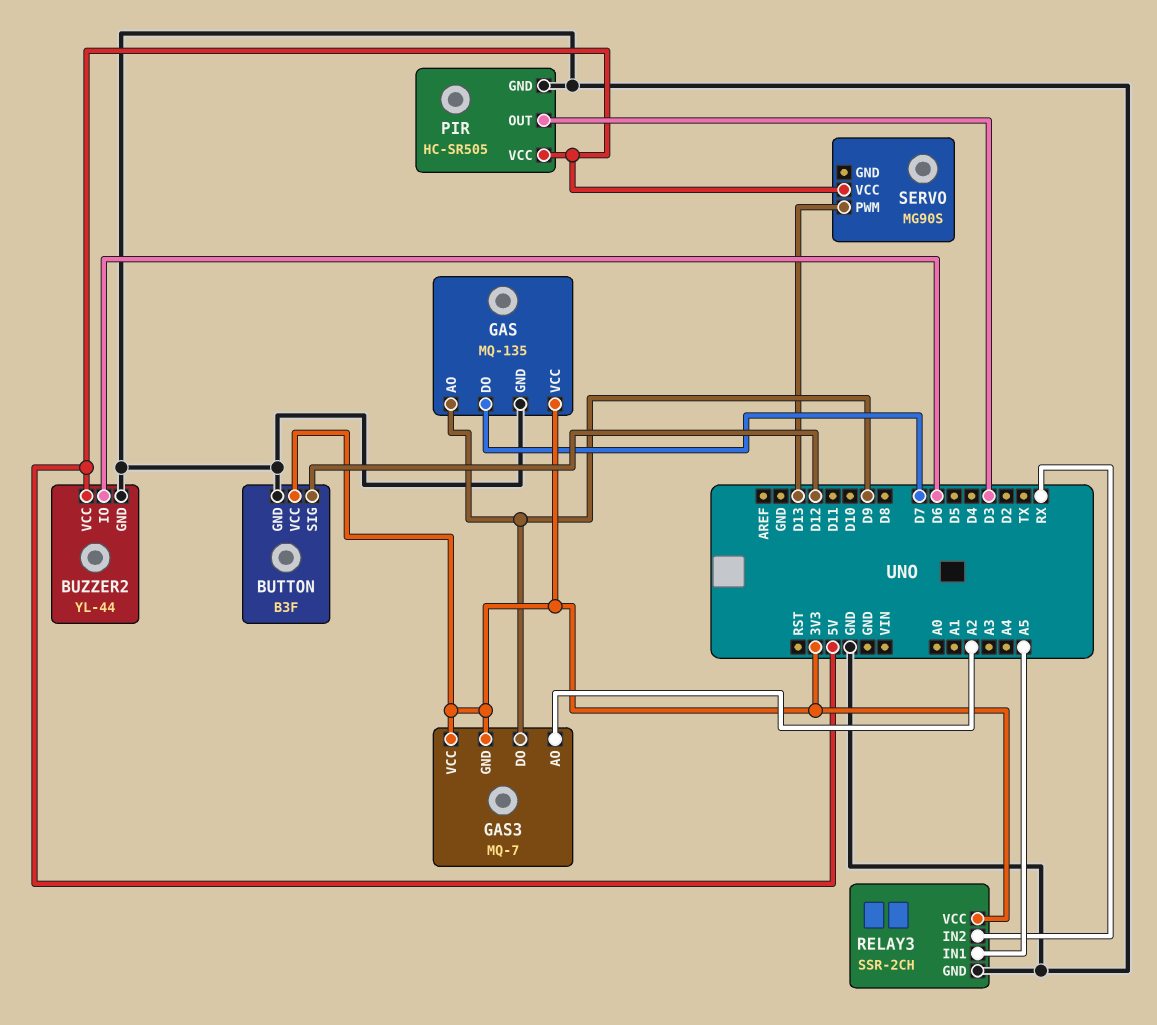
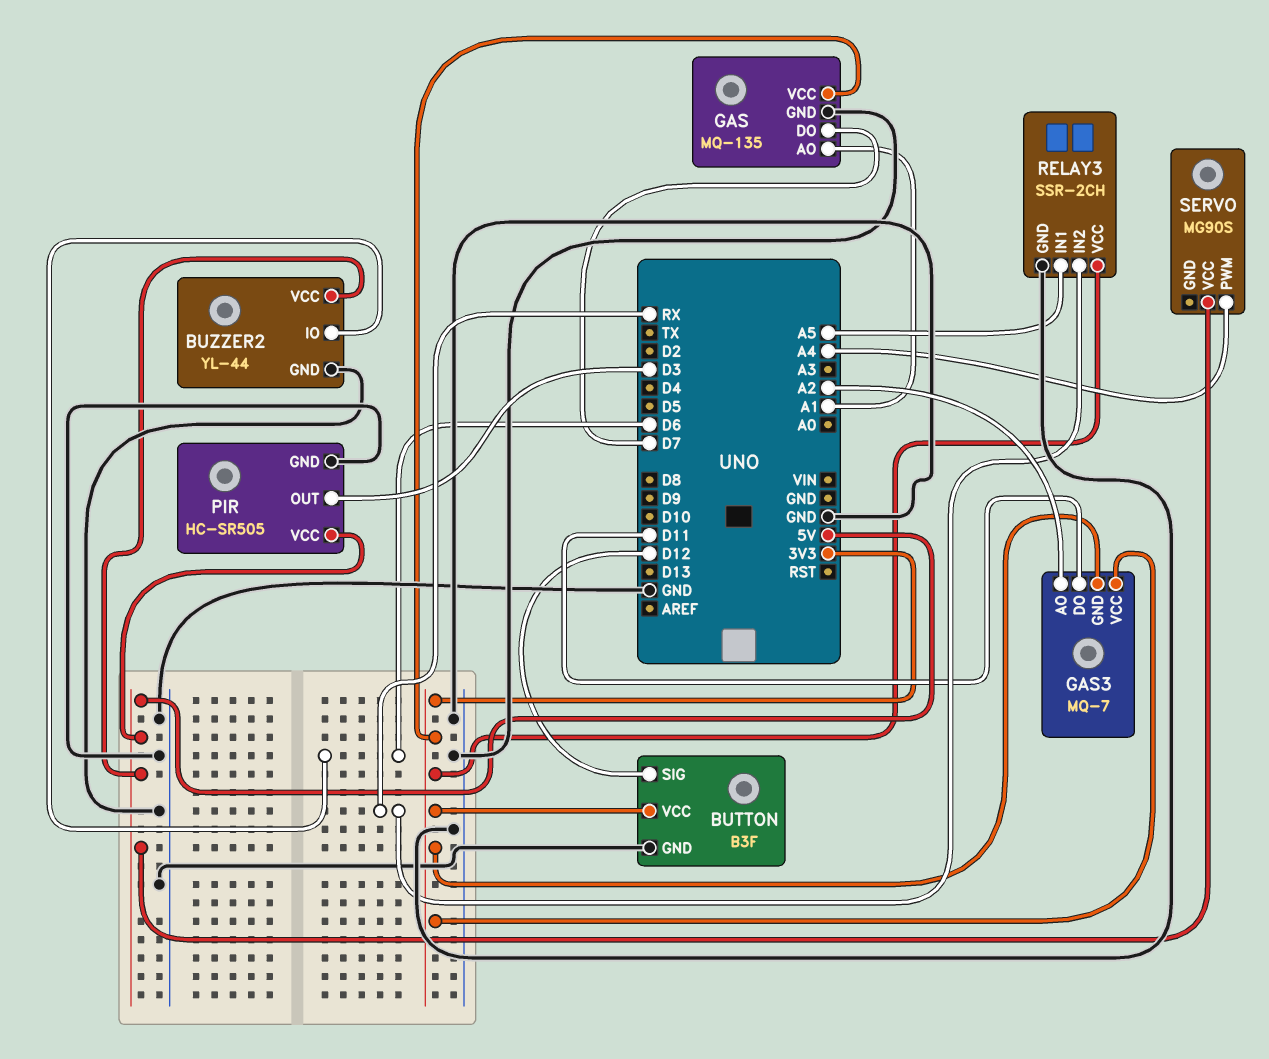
GAS pin AO: D9 -> A1
GAS3 pin DO: D9 -> D11
SERVO pin PWM: D13 -> A4

